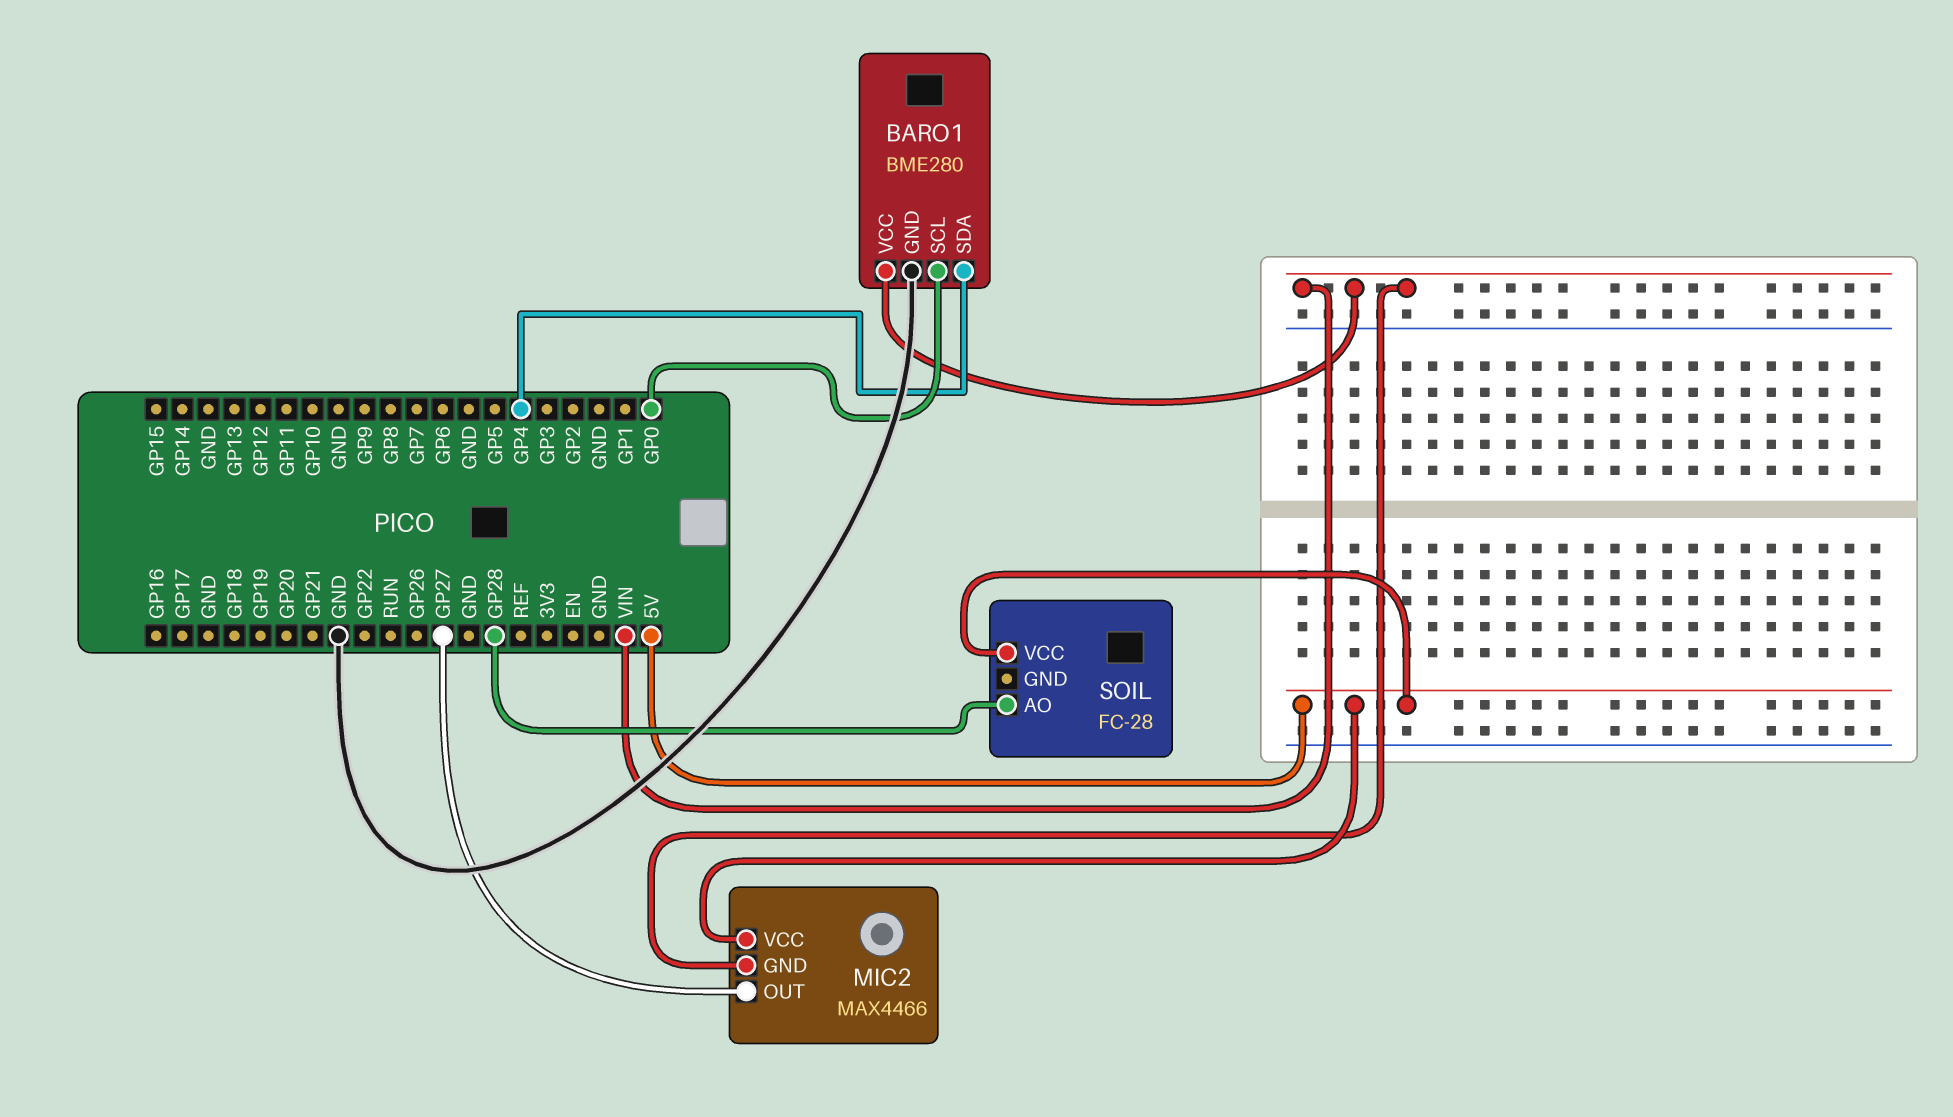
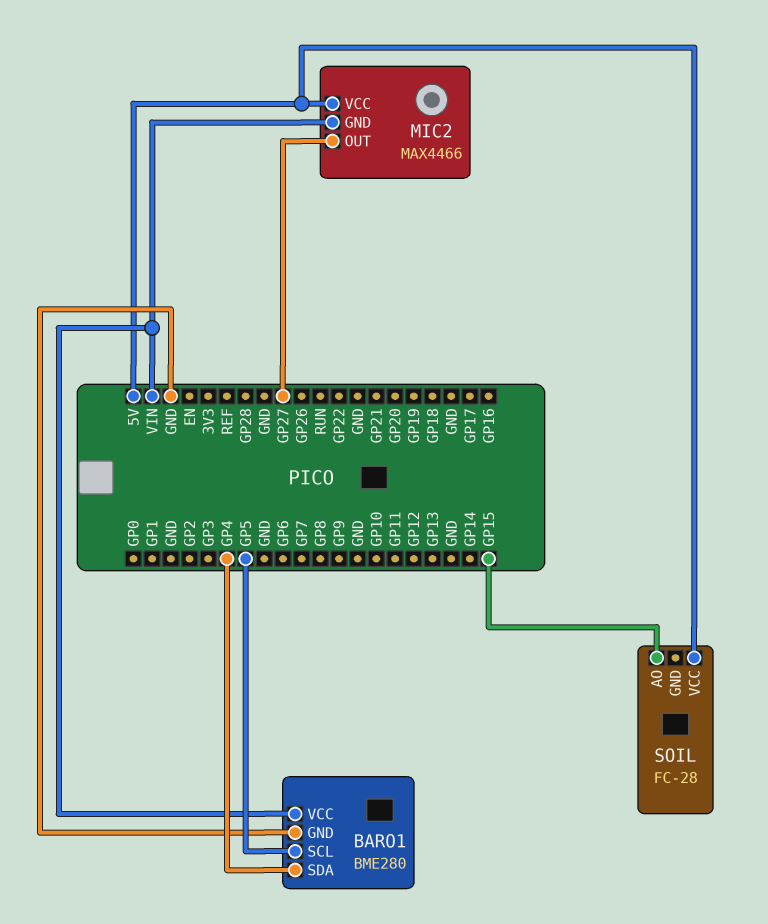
BARO1 pin SCL: GP0 -> GP5
SOIL pin AO: GP28 -> GP15

